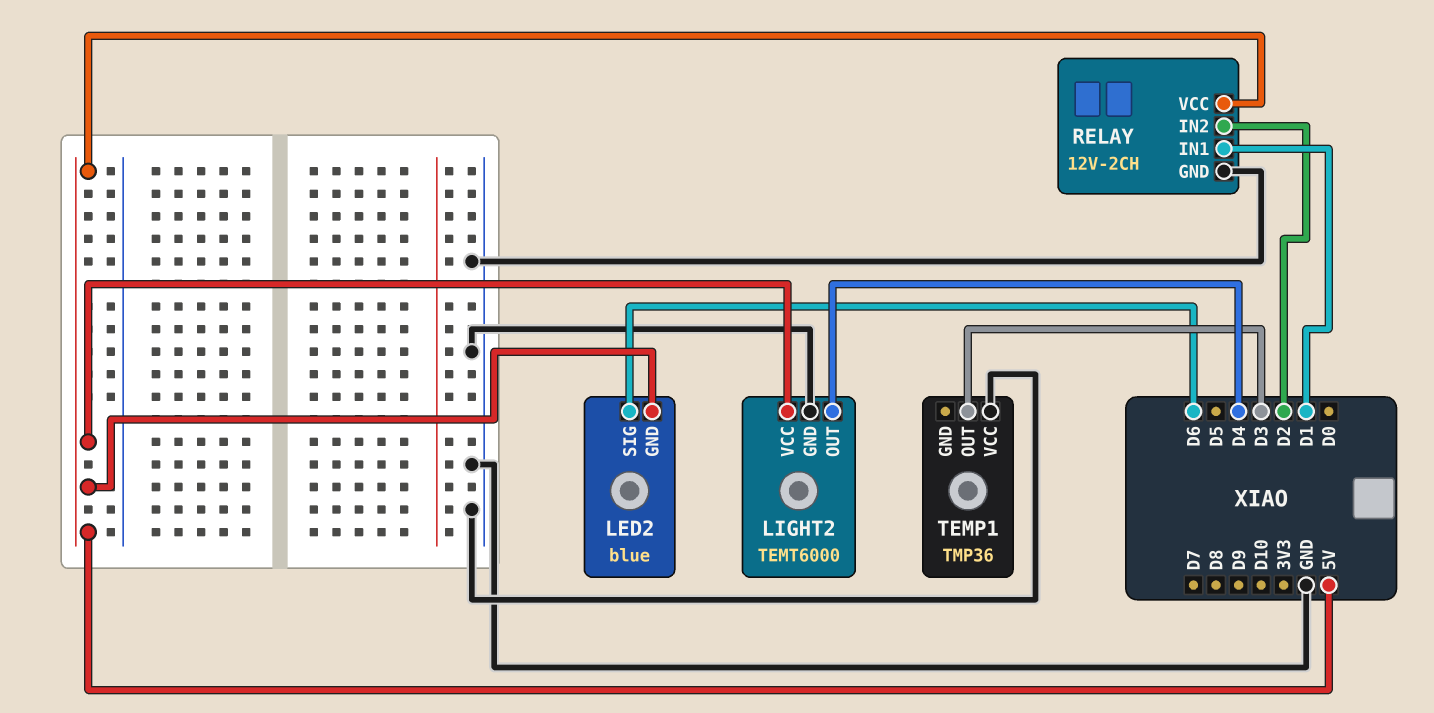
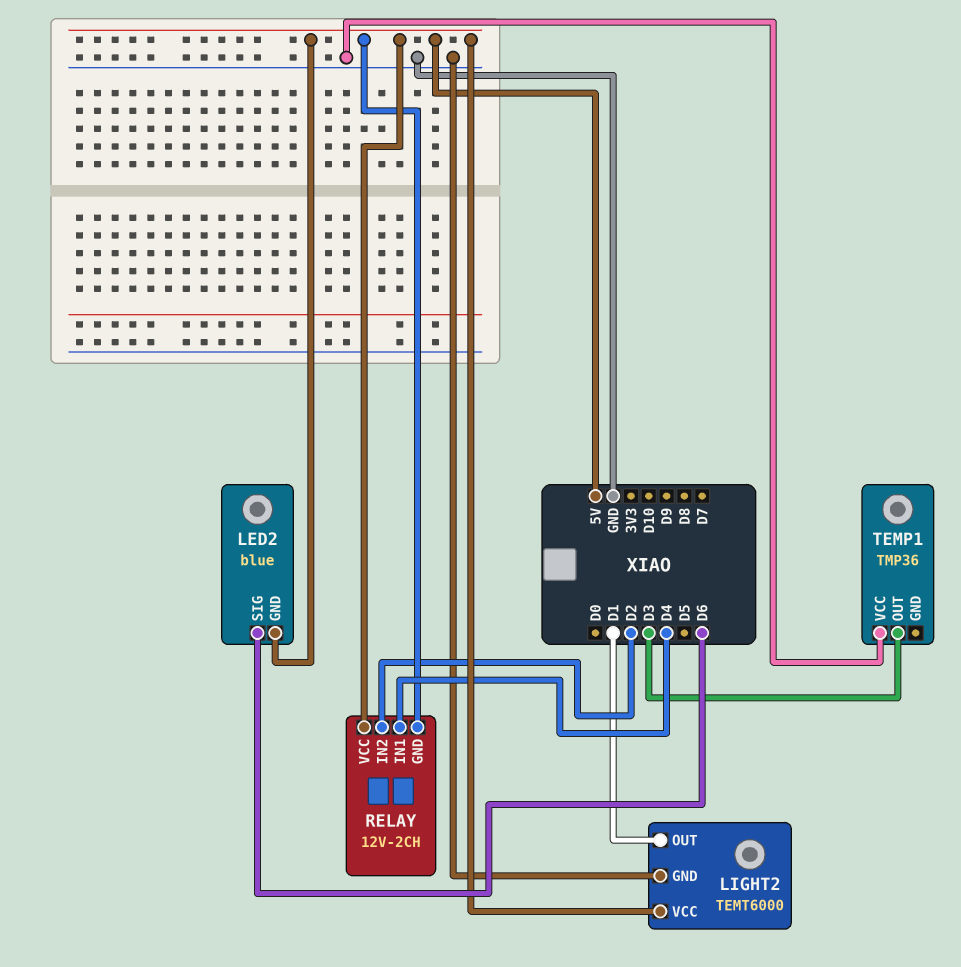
LIGHT2 pin OUT: D4 -> D1
RELAY pin GND: GND -> 5V
RELAY pin IN1: D1 -> D4

